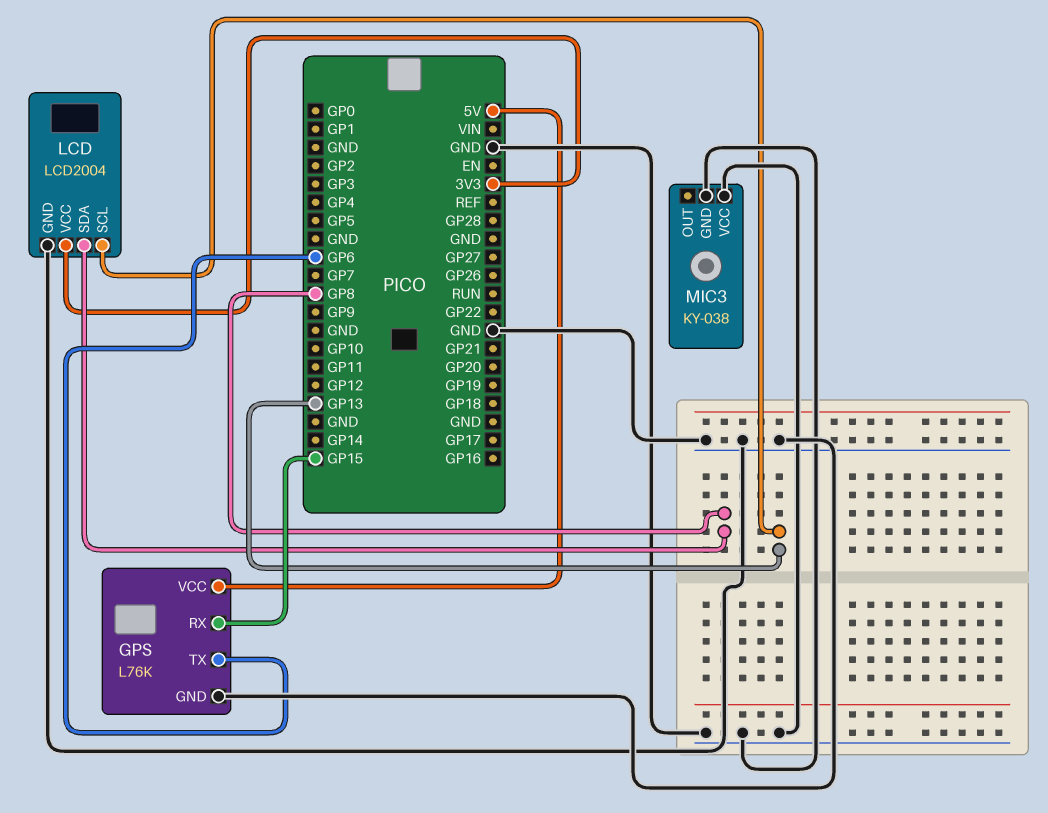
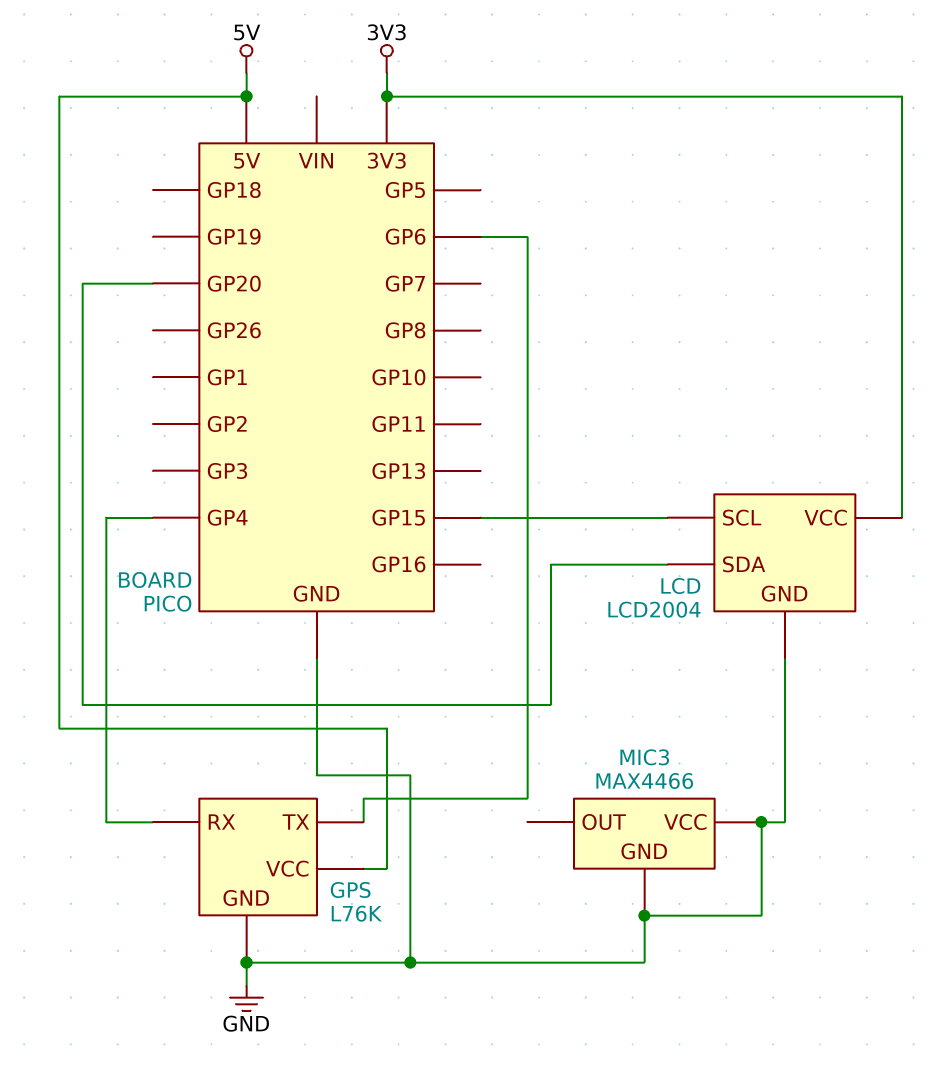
GPS pin RX: GP15 -> GP4
LCD pin SCL: GP13 -> GP15
LCD pin SDA: GP8 -> GP20
MIC3: KY-038 -> MAX4466

